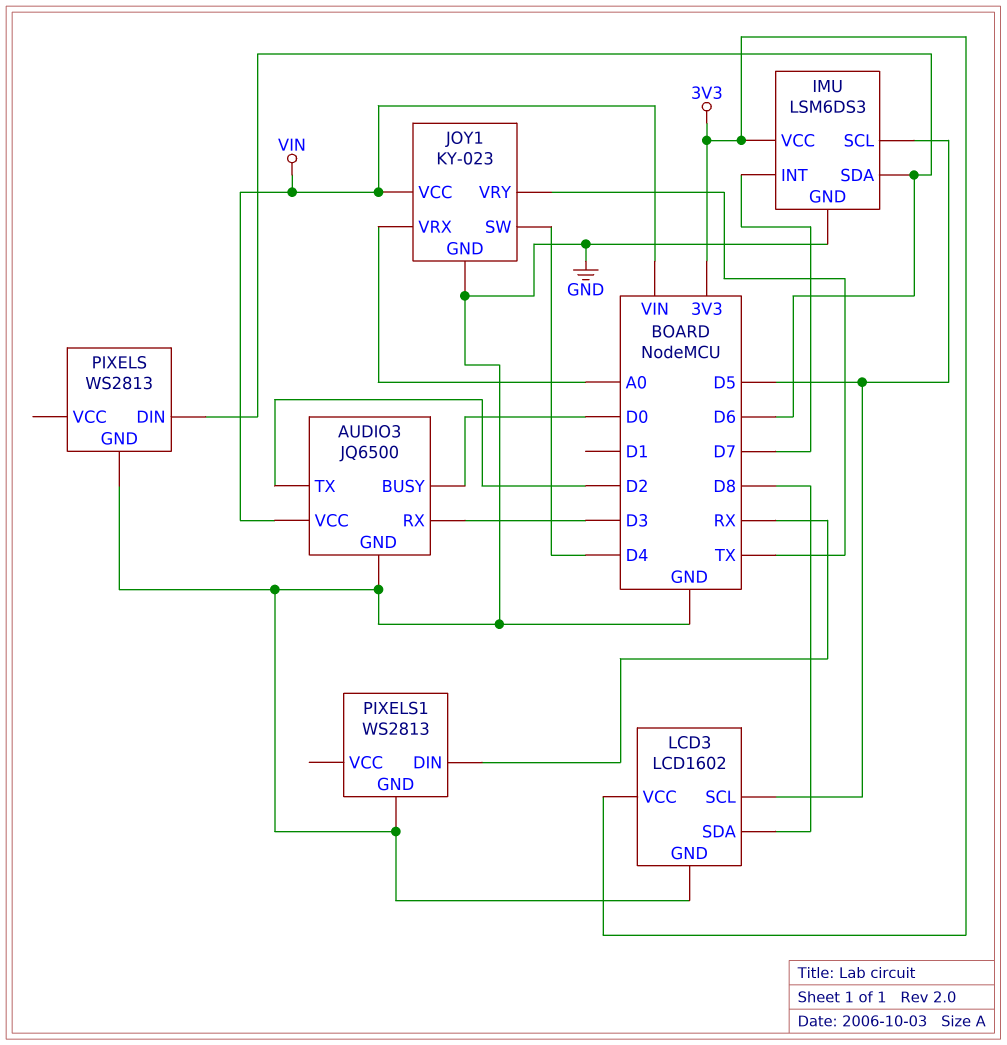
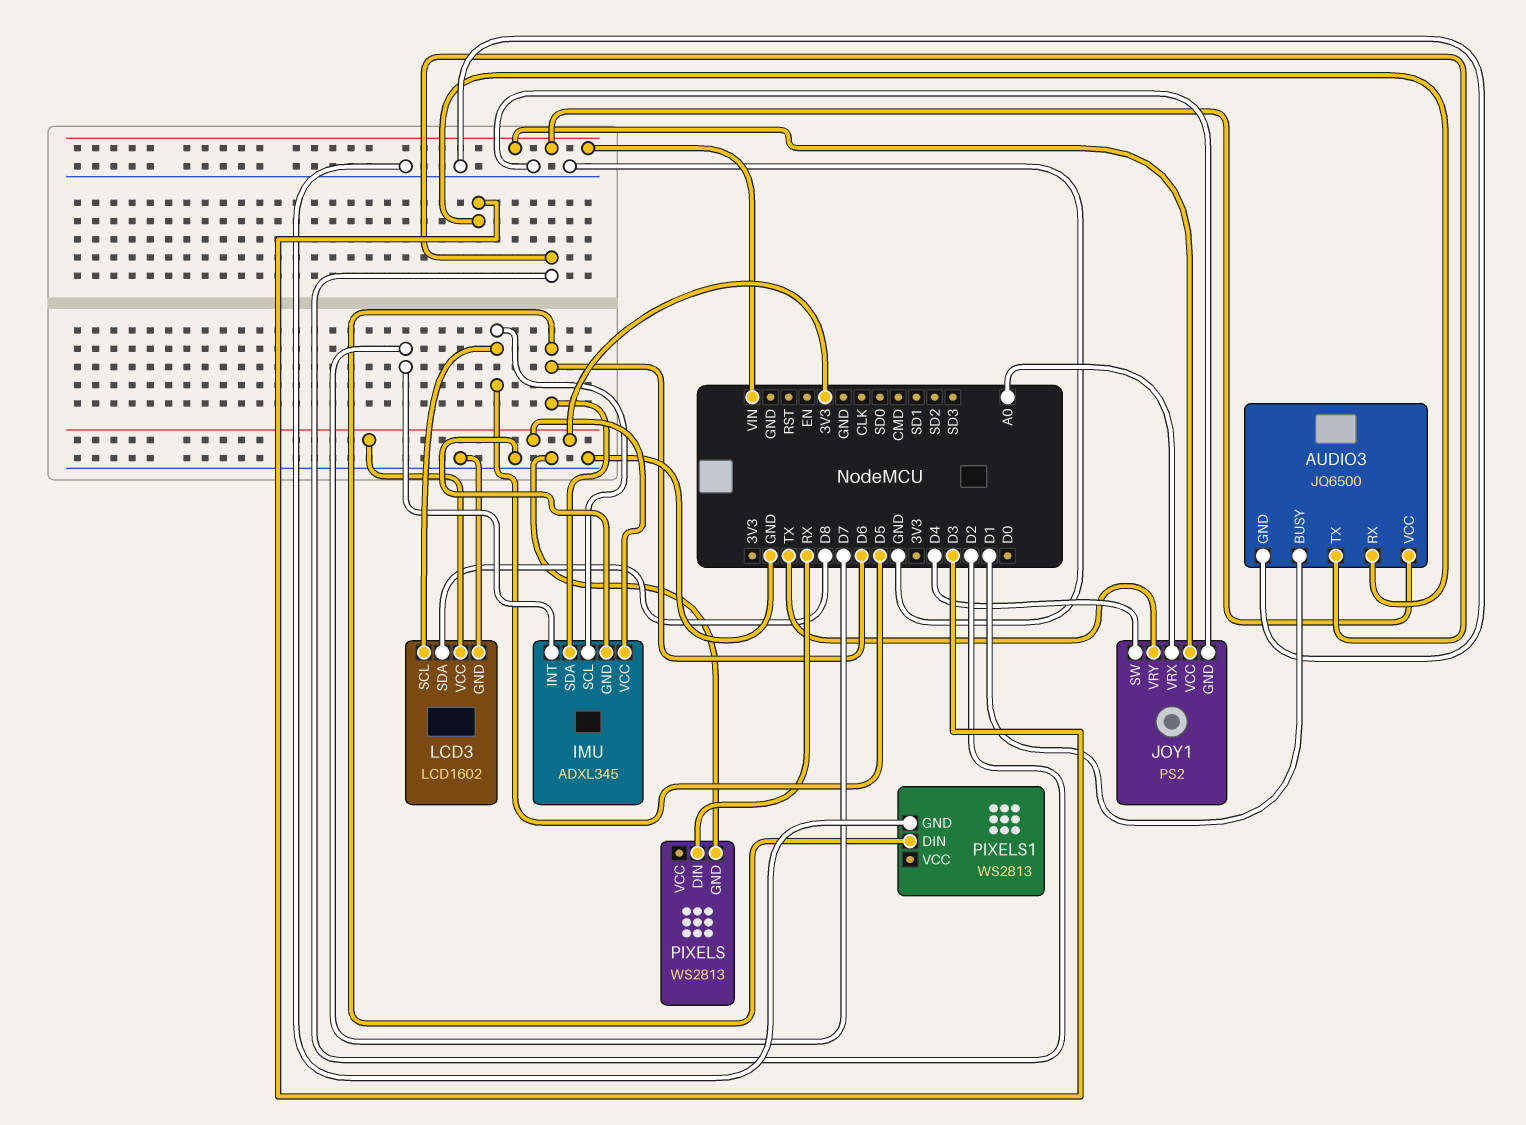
AUDIO3 pin BUSY: D0 -> D1
IMU: LSM6DS3 -> ADXL345
JOY1: KY-023 -> PS2
PIXELS pin DIN: D6 -> RX
PIXELS1 pin DIN: RX -> D6

